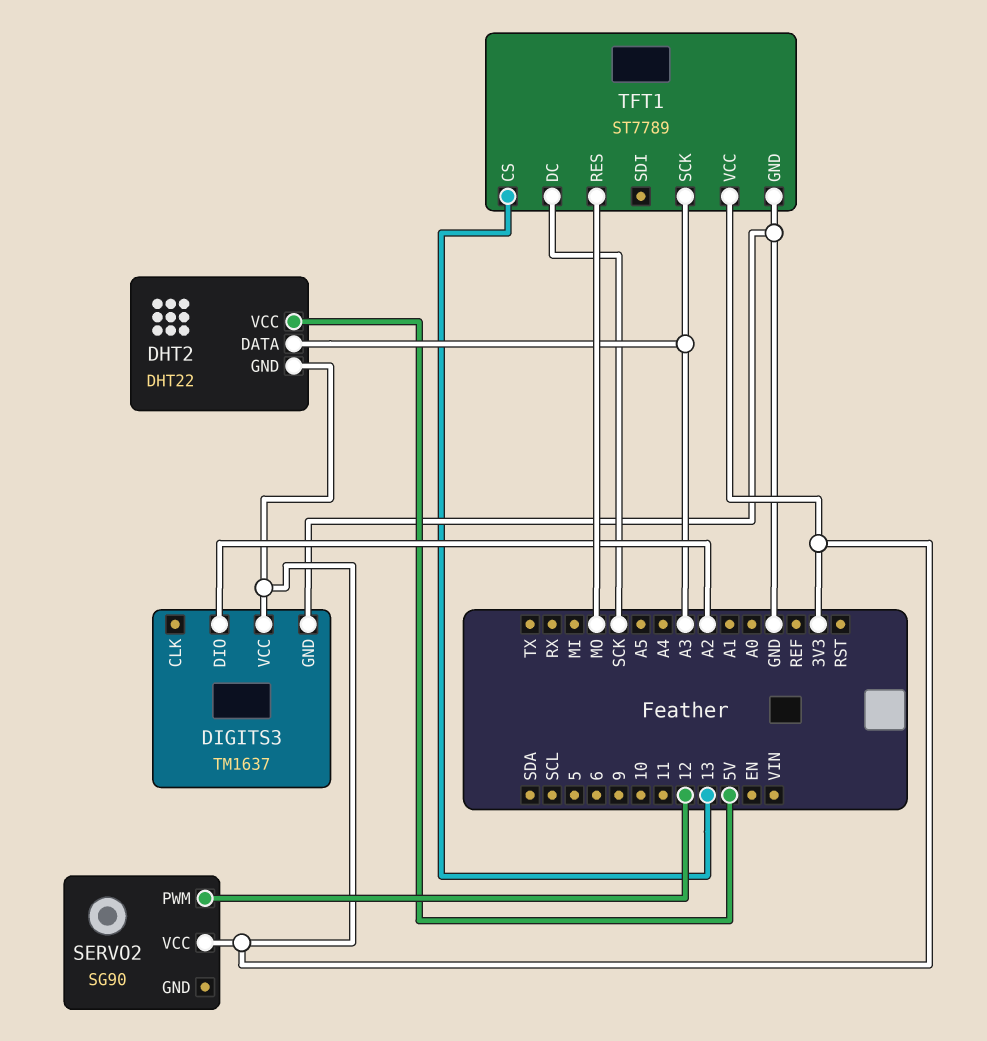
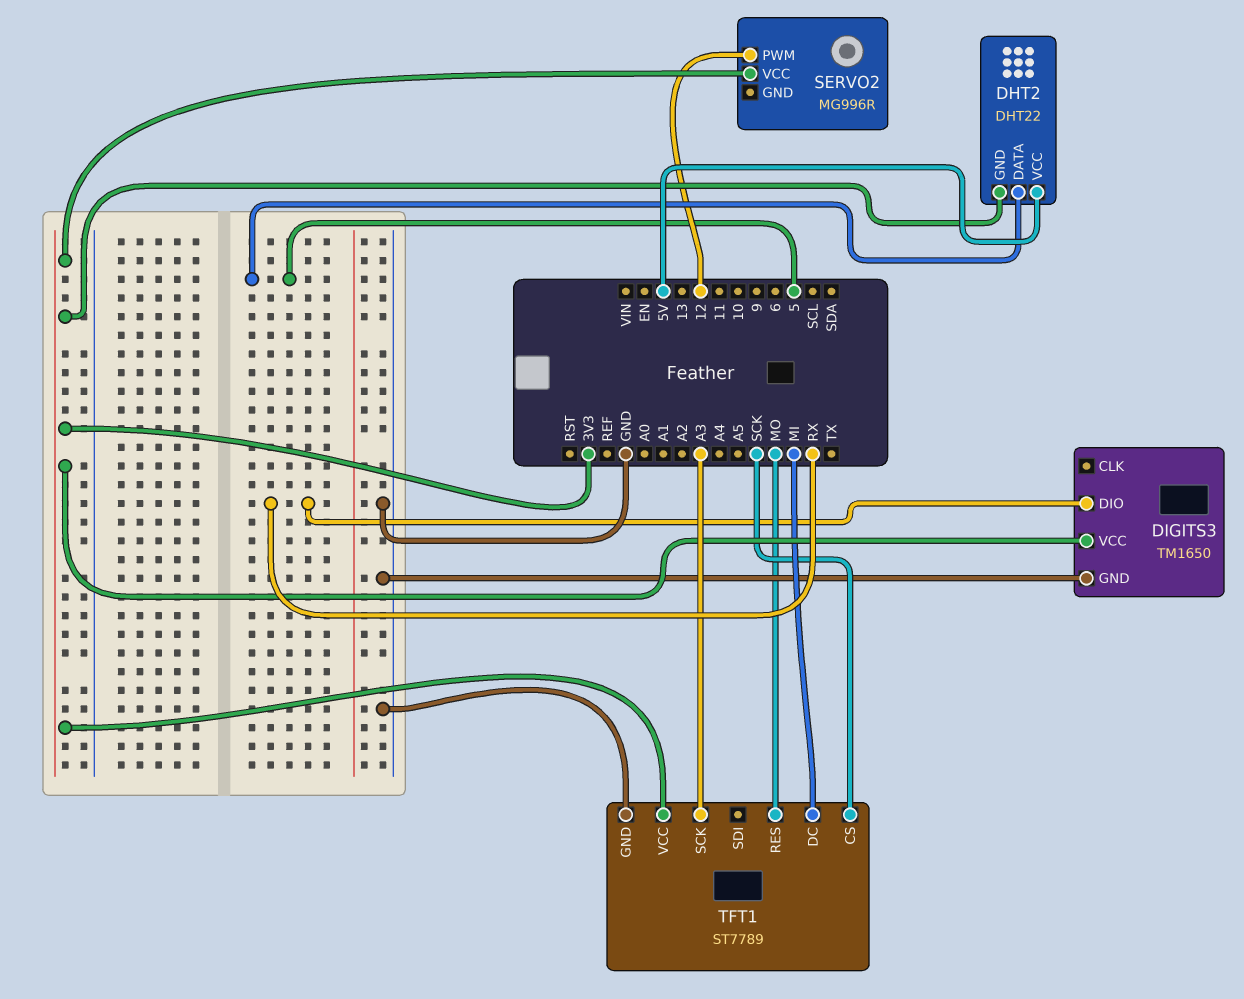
DHT2 pin DATA: A3 -> 5
DIGITS3: TM1637 -> TM1650
DIGITS3 pin DIO: A2 -> RX
SERVO2: SG90 -> MG996R
TFT1 pin CS: 13 -> SCK
TFT1 pin DC: SCK -> MI

